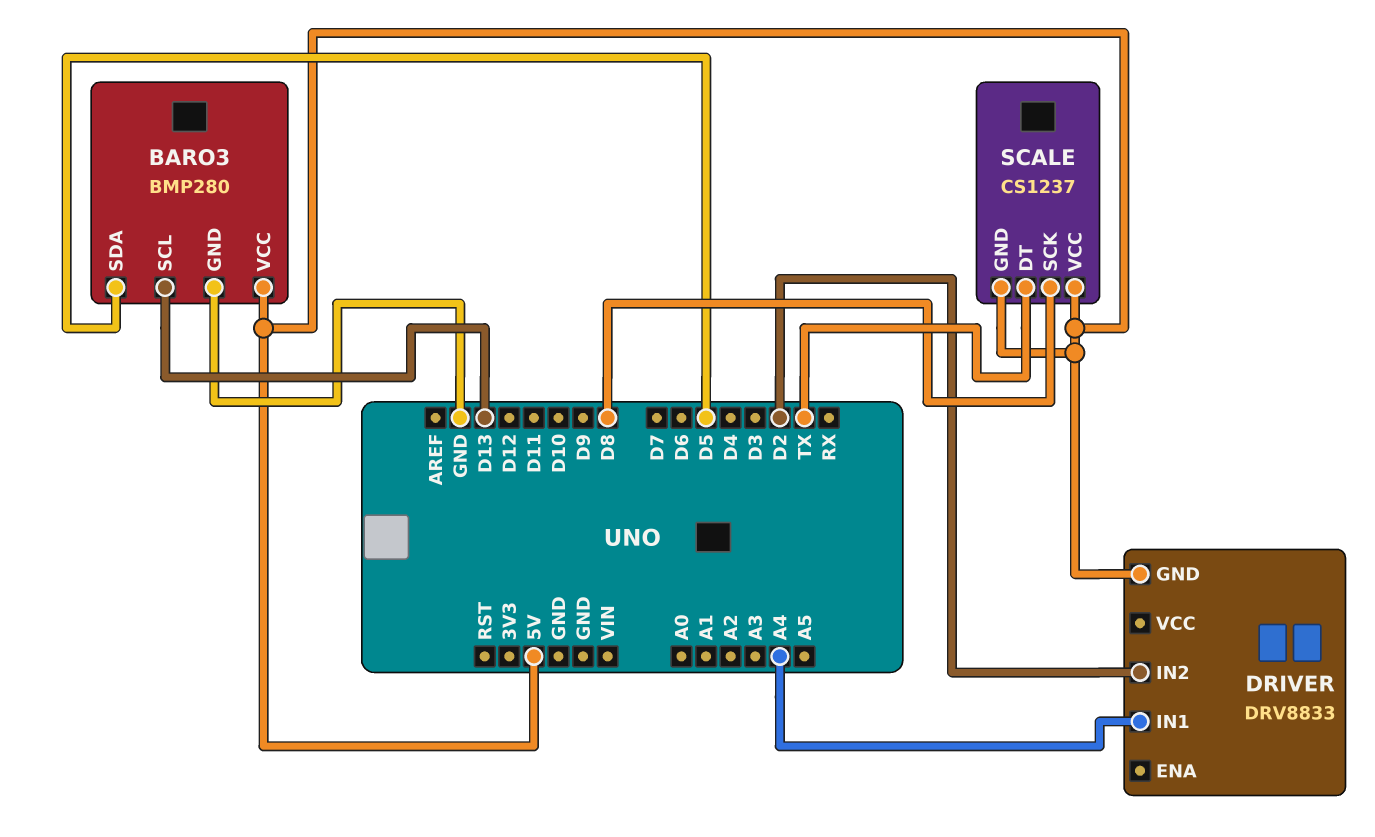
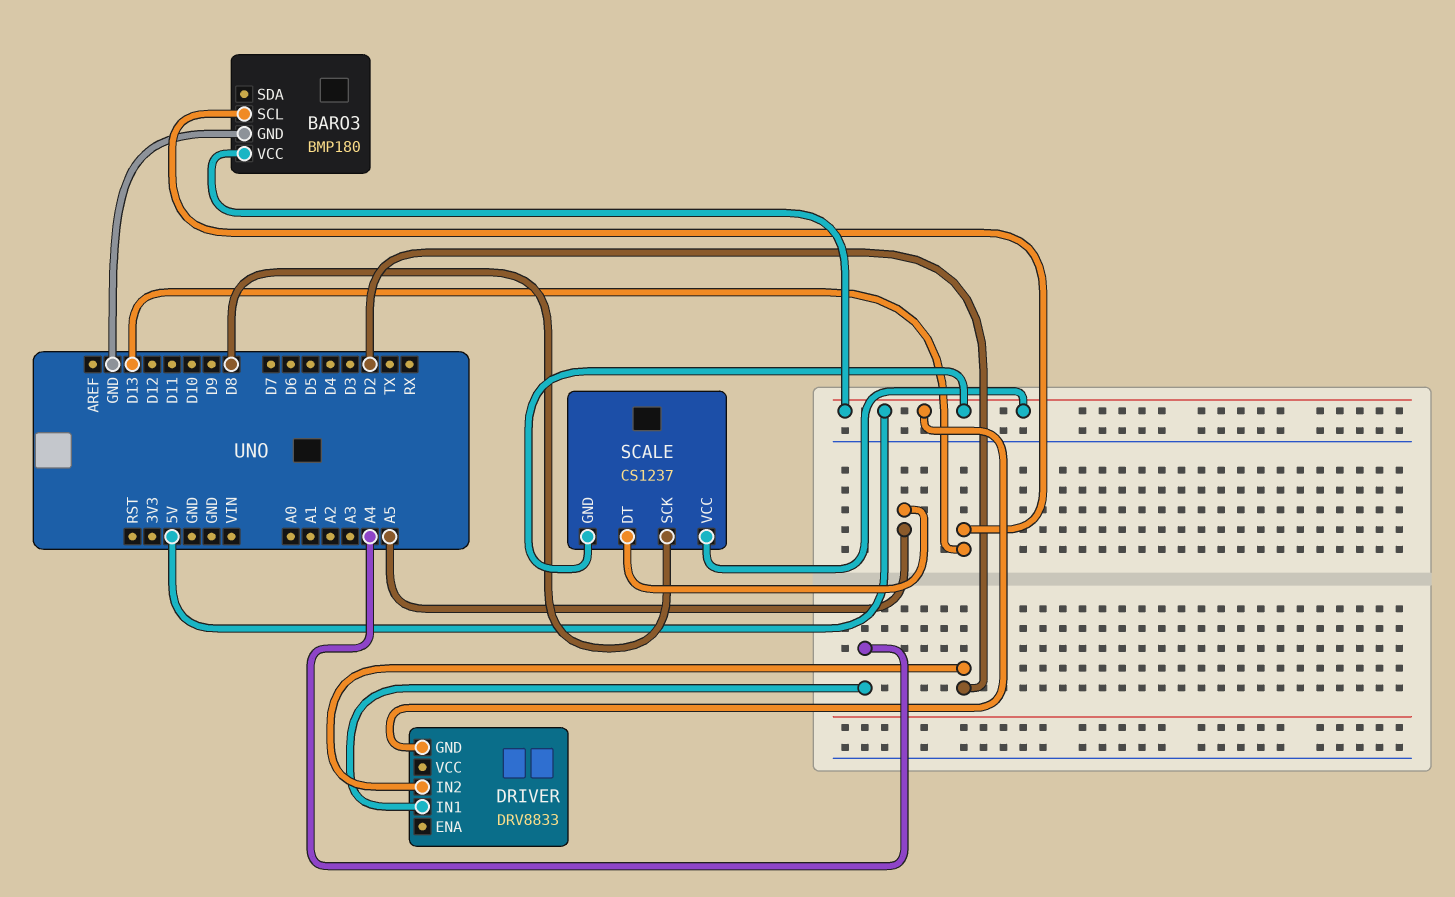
BARO3: BMP280 -> BMP180
BARO3 pin SDA: D5 -> none
SCALE pin DT: TX -> A5

